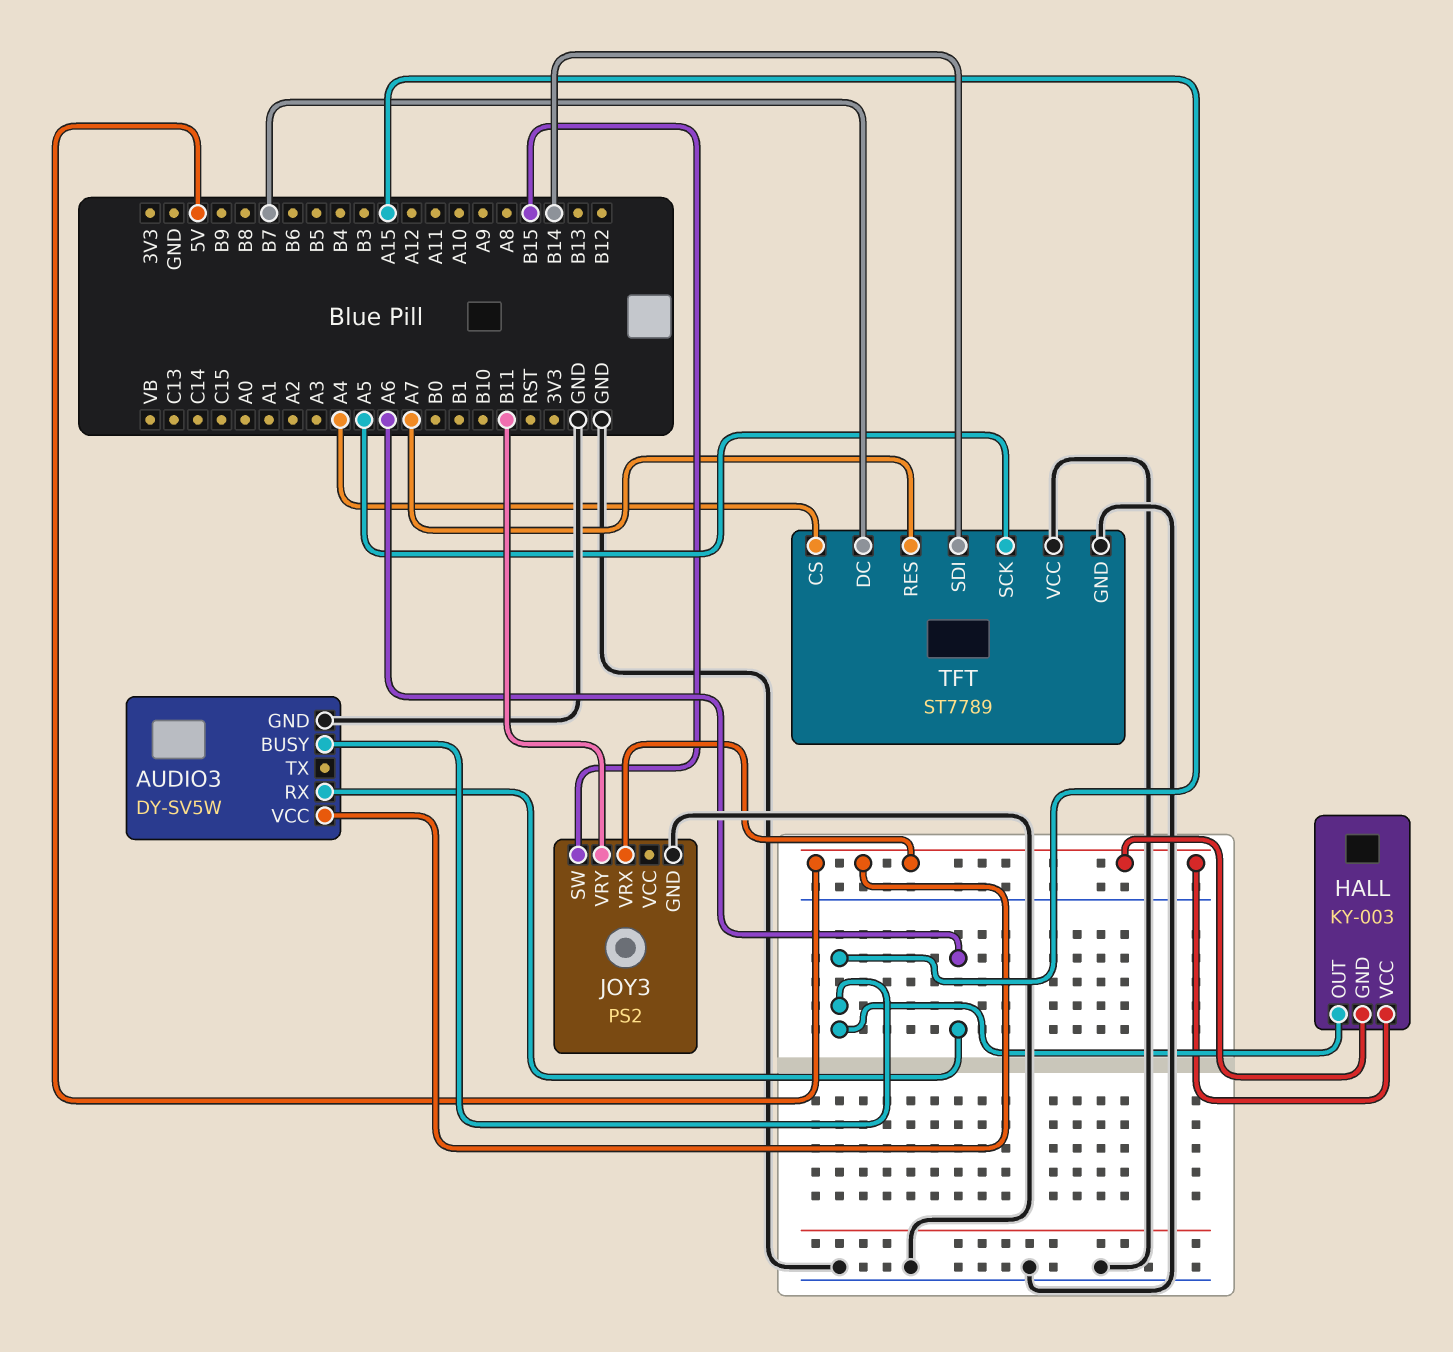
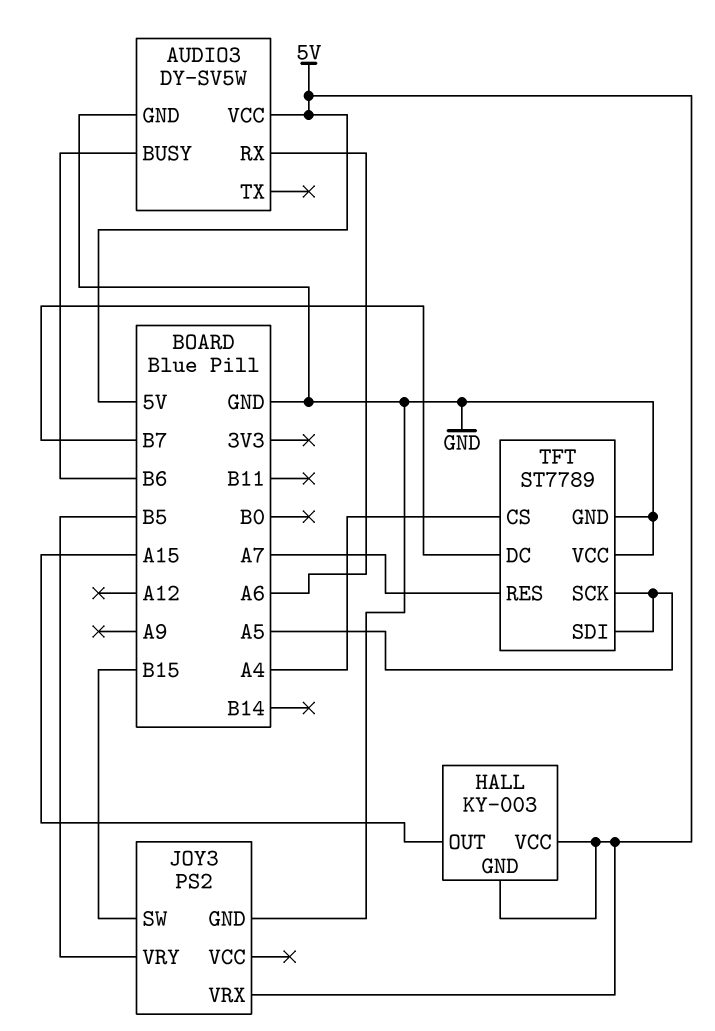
AUDIO3 pin BUSY: A15 -> B6
JOY3 pin VRY: B11 -> B5
TFT pin SDI: B14 -> A5

